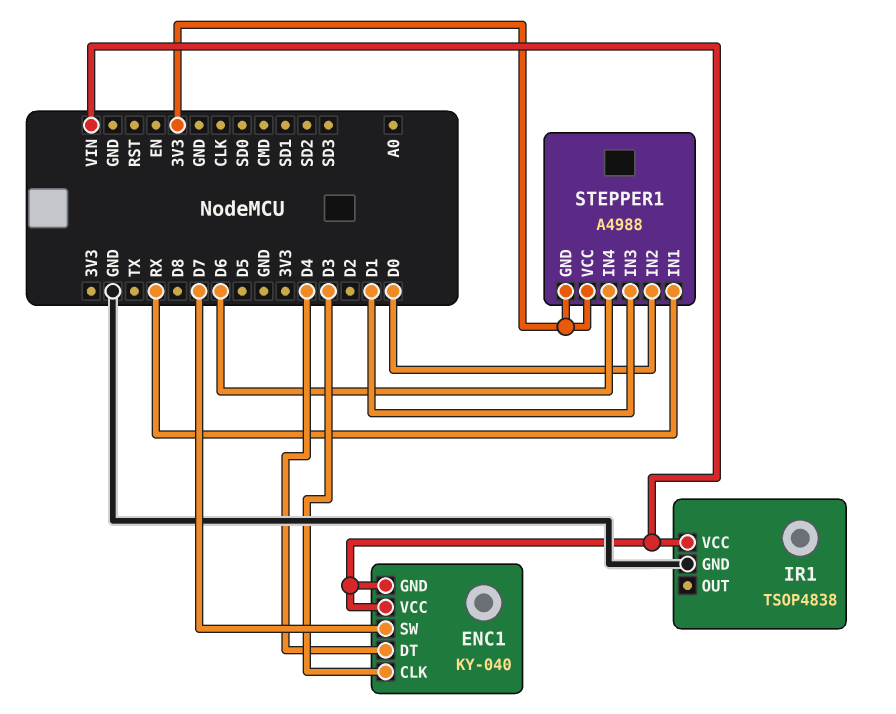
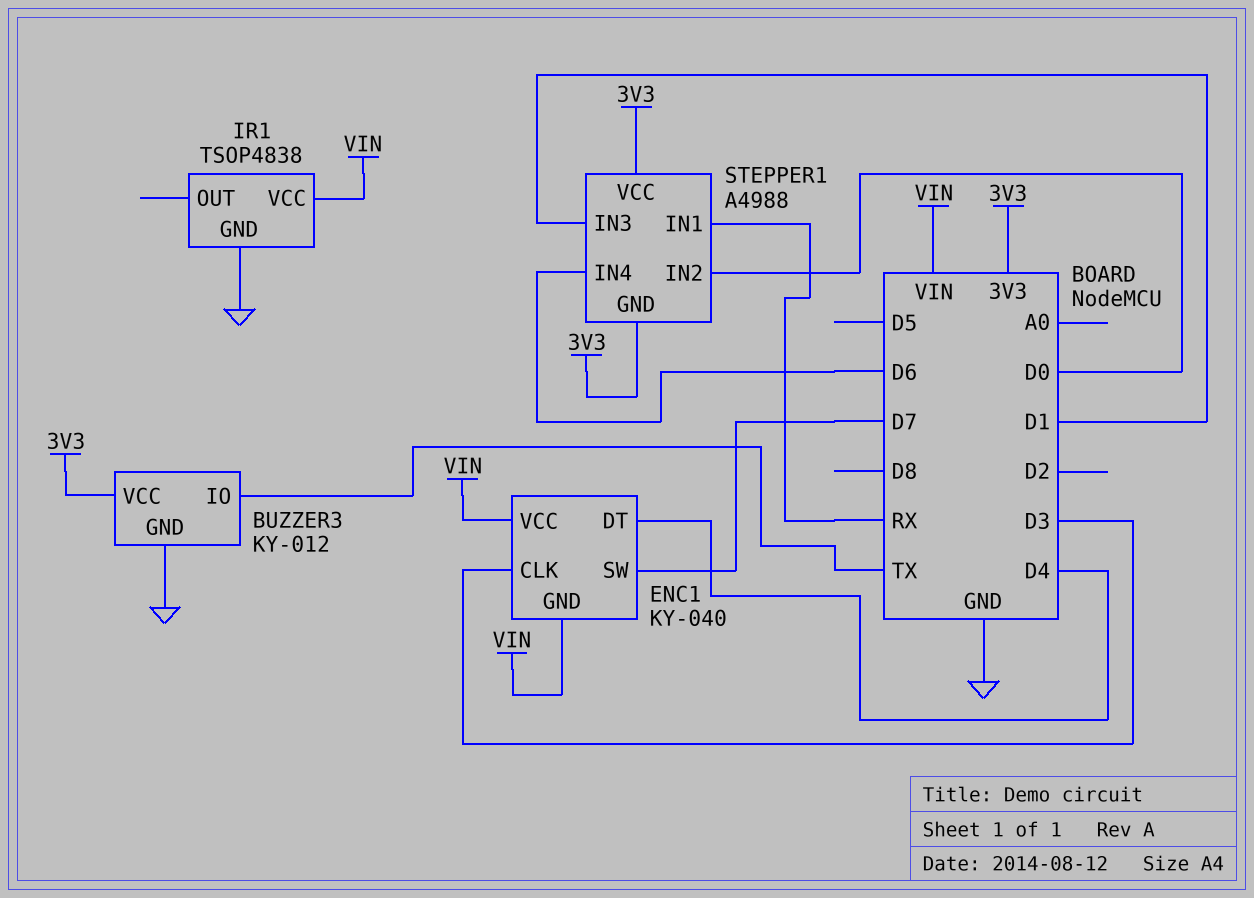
BUZZER3: none -> KY-012
BUZZER3 pin GND: none -> GND
BUZZER3 pin IO: none -> TX
BUZZER3 pin VCC: none -> 3V3

